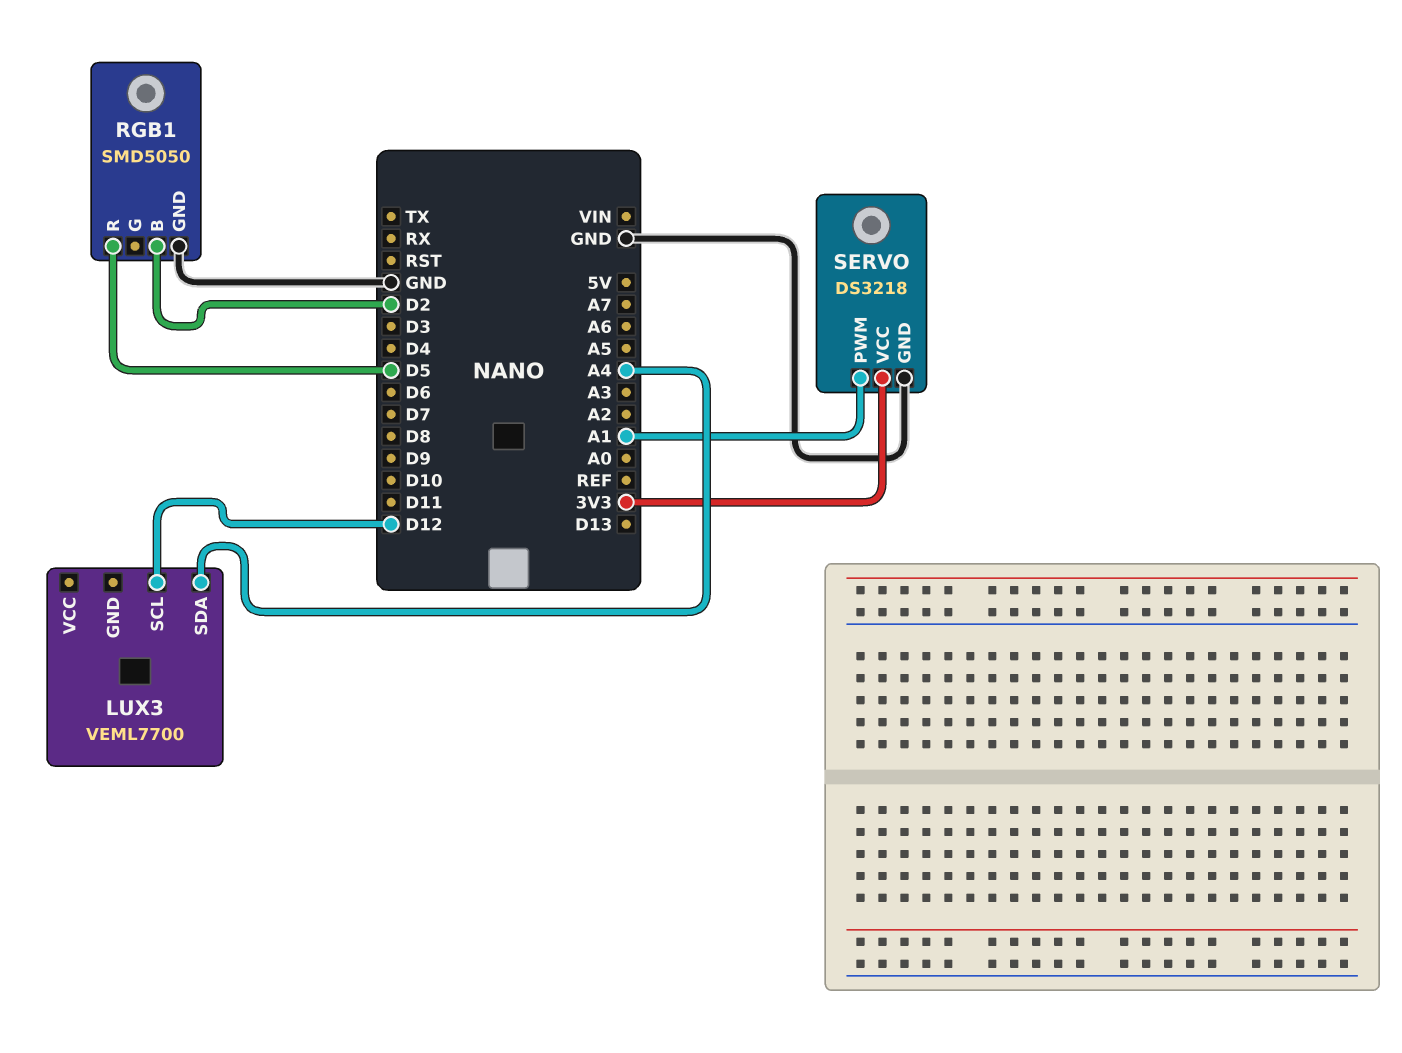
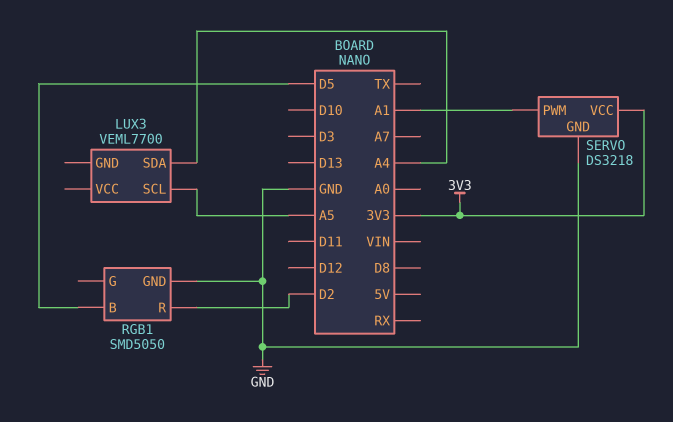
LUX3 pin SCL: D12 -> A5
RGB1 pin B: D2 -> D5
RGB1 pin R: D5 -> D2

